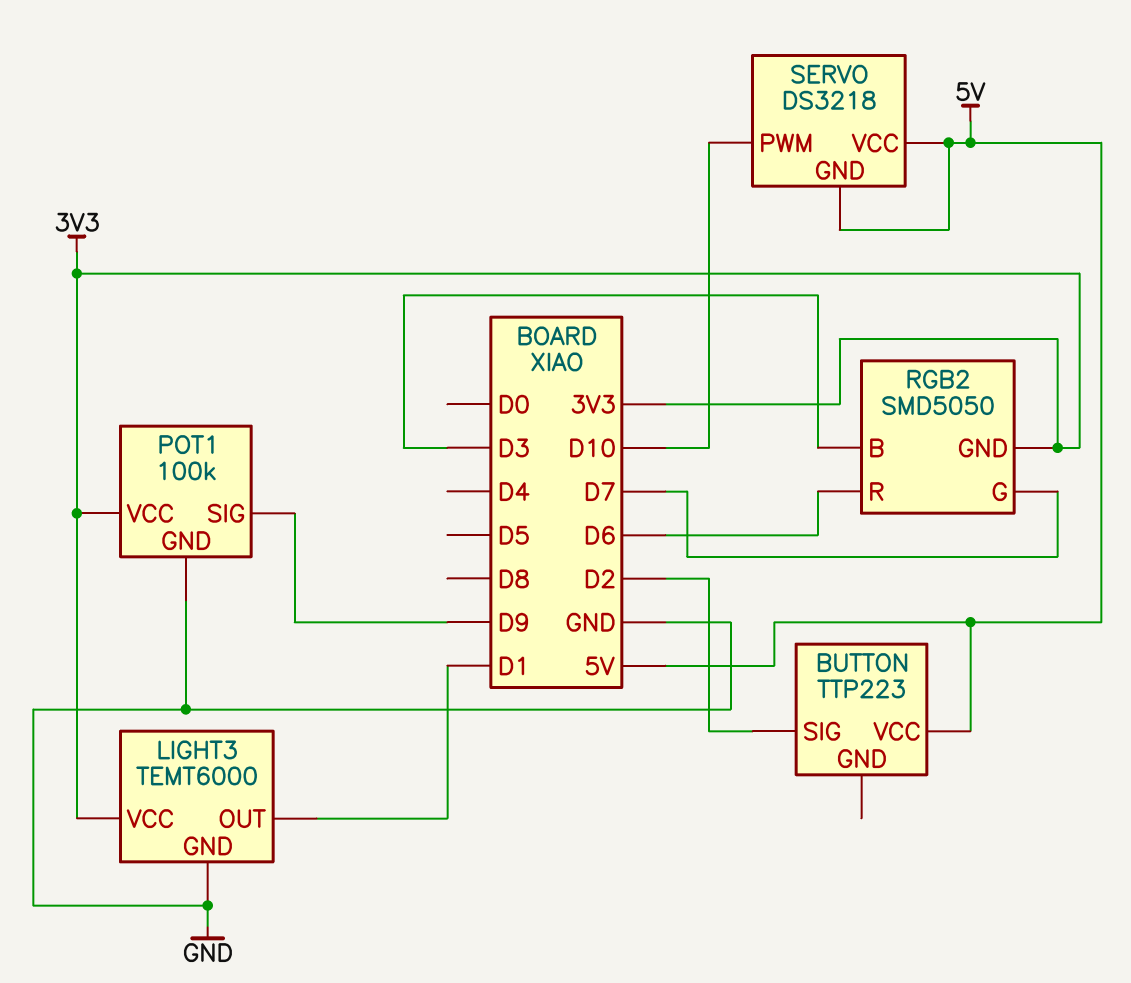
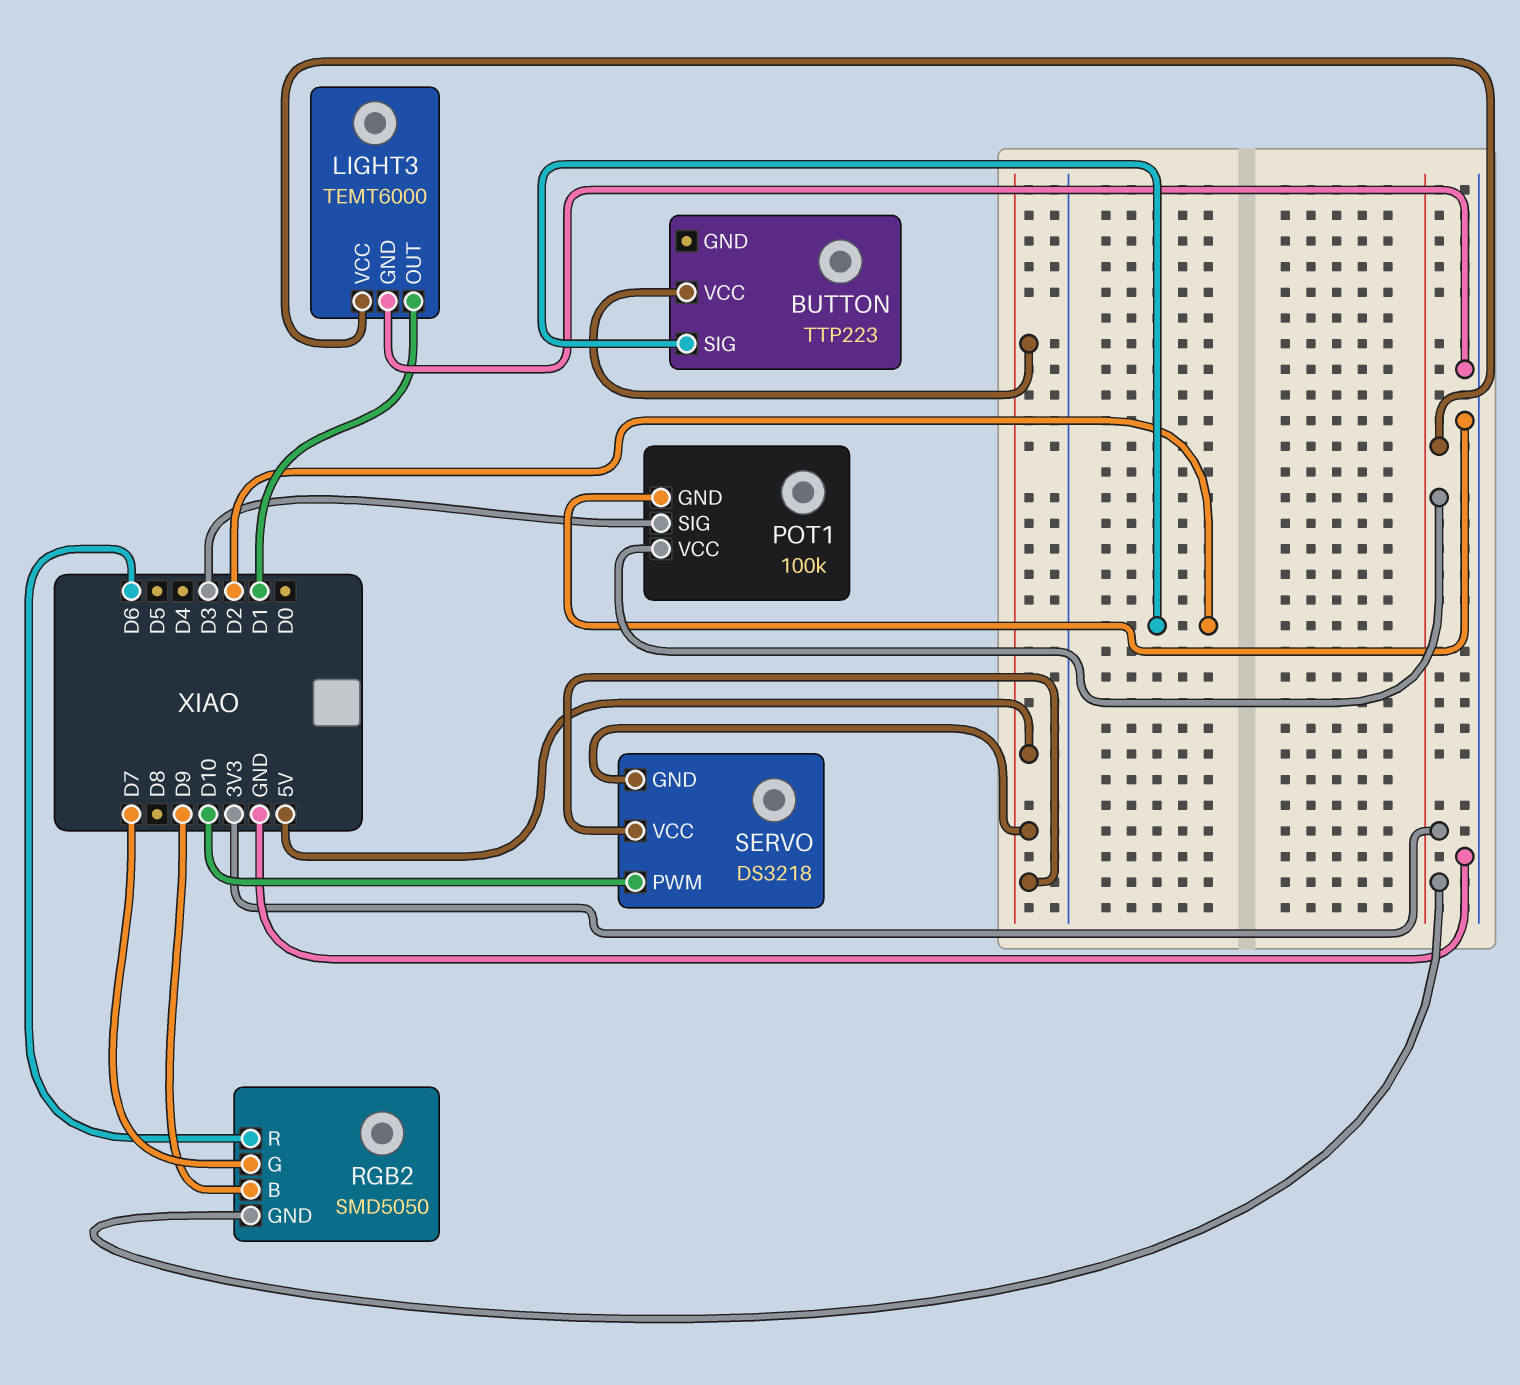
POT1 pin SIG: D9 -> D3
RGB2 pin B: D3 -> D9

